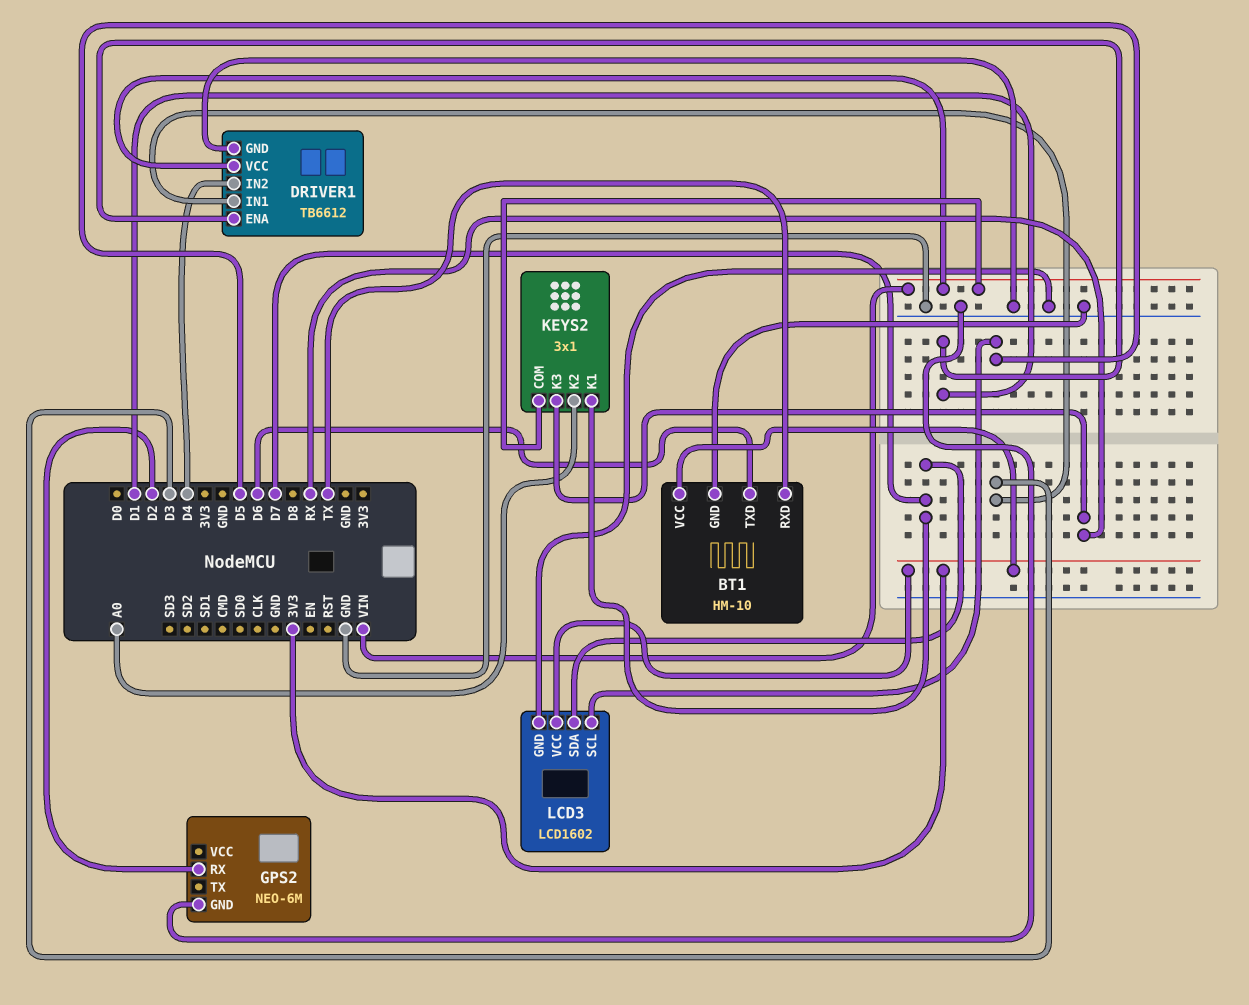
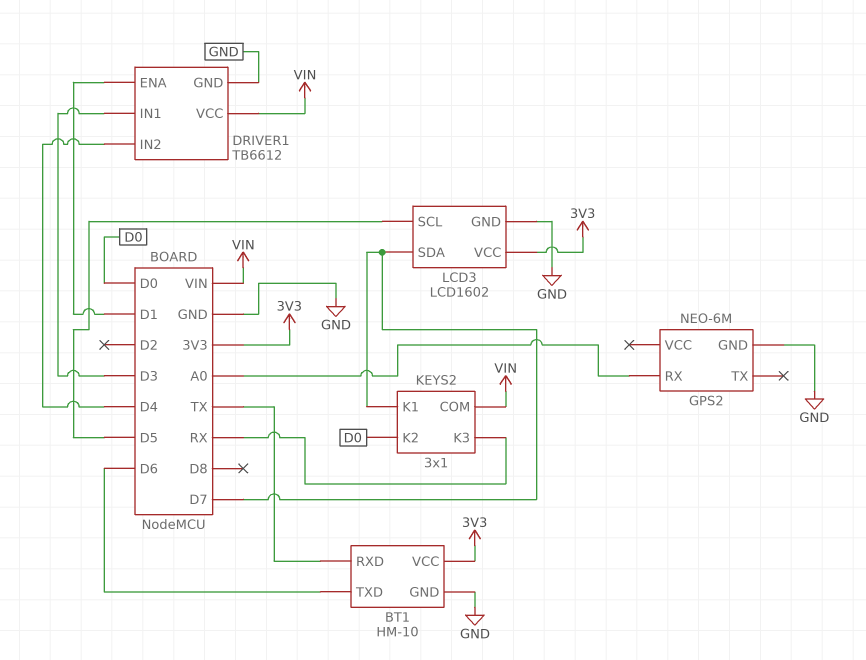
GPS2 pin RX: D2 -> A0
KEYS2 pin K2: A0 -> D0

